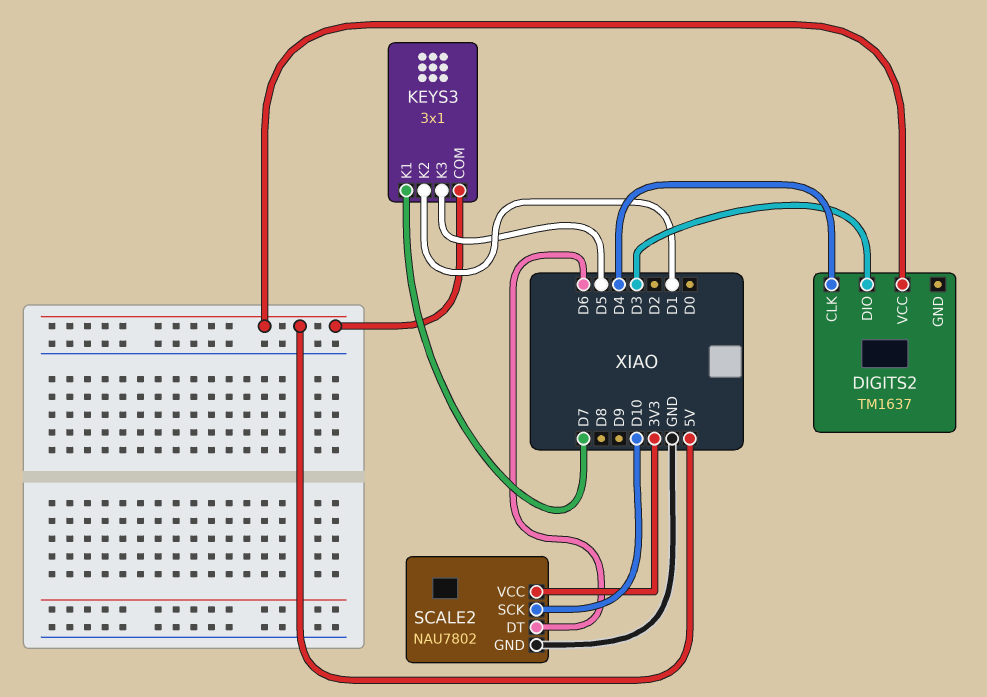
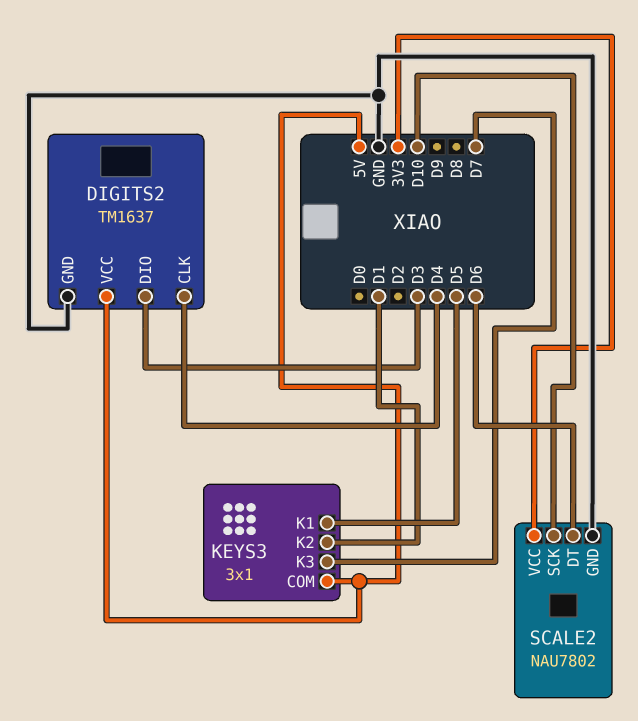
DIGITS2 pin GND: none -> GND
KEYS3 pin K1: D7 -> D5
KEYS3 pin K3: D5 -> D7

